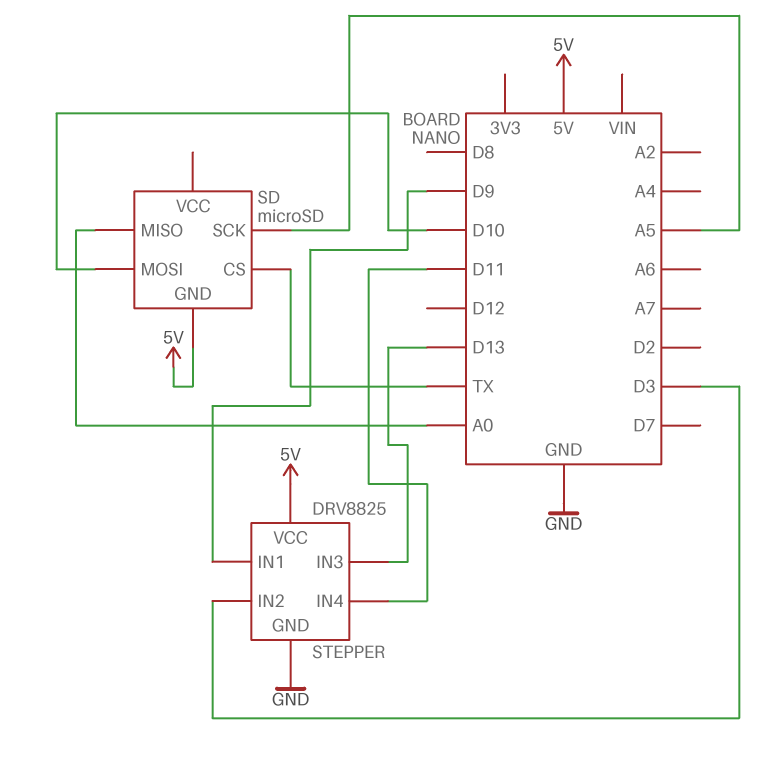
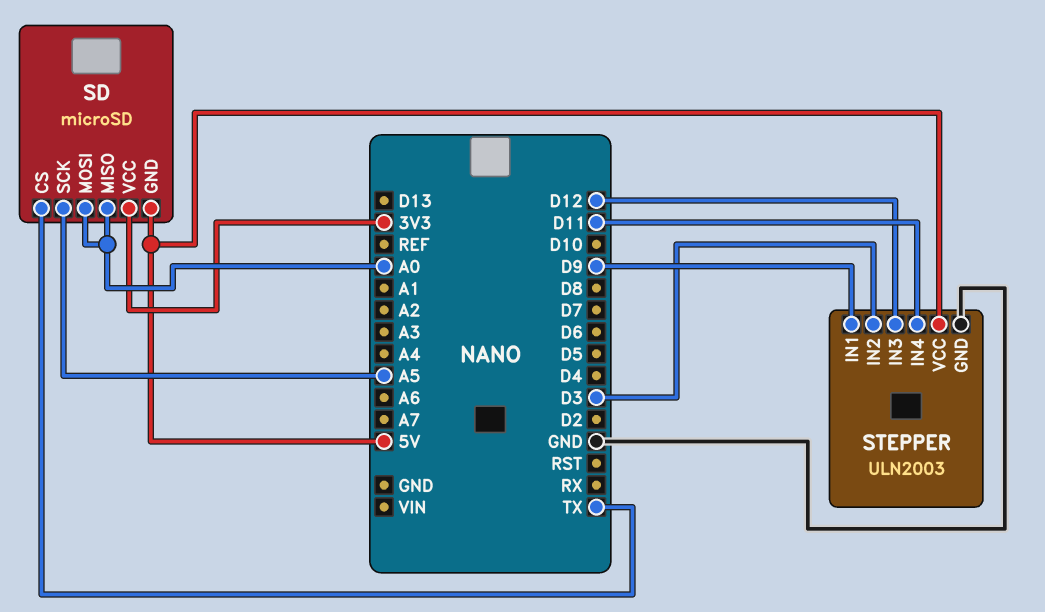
SD pin MOSI: D10 -> A0
SD pin VCC: none -> 3V3
STEPPER: DRV8825 -> ULN2003
STEPPER pin IN3: D13 -> D12

